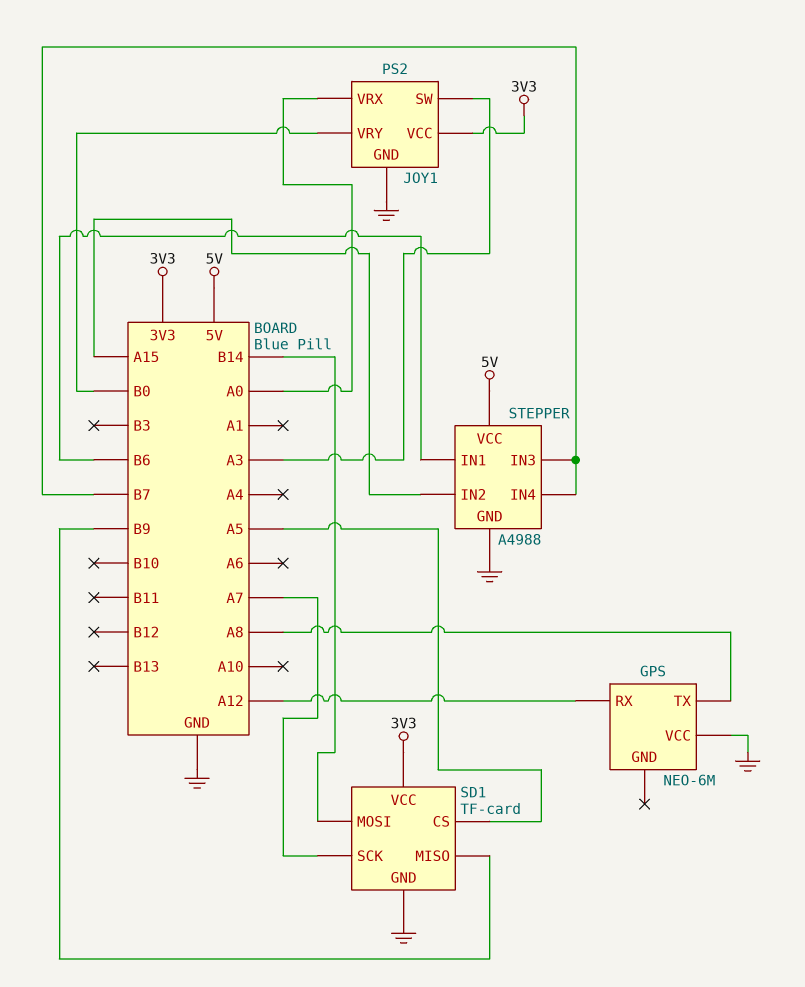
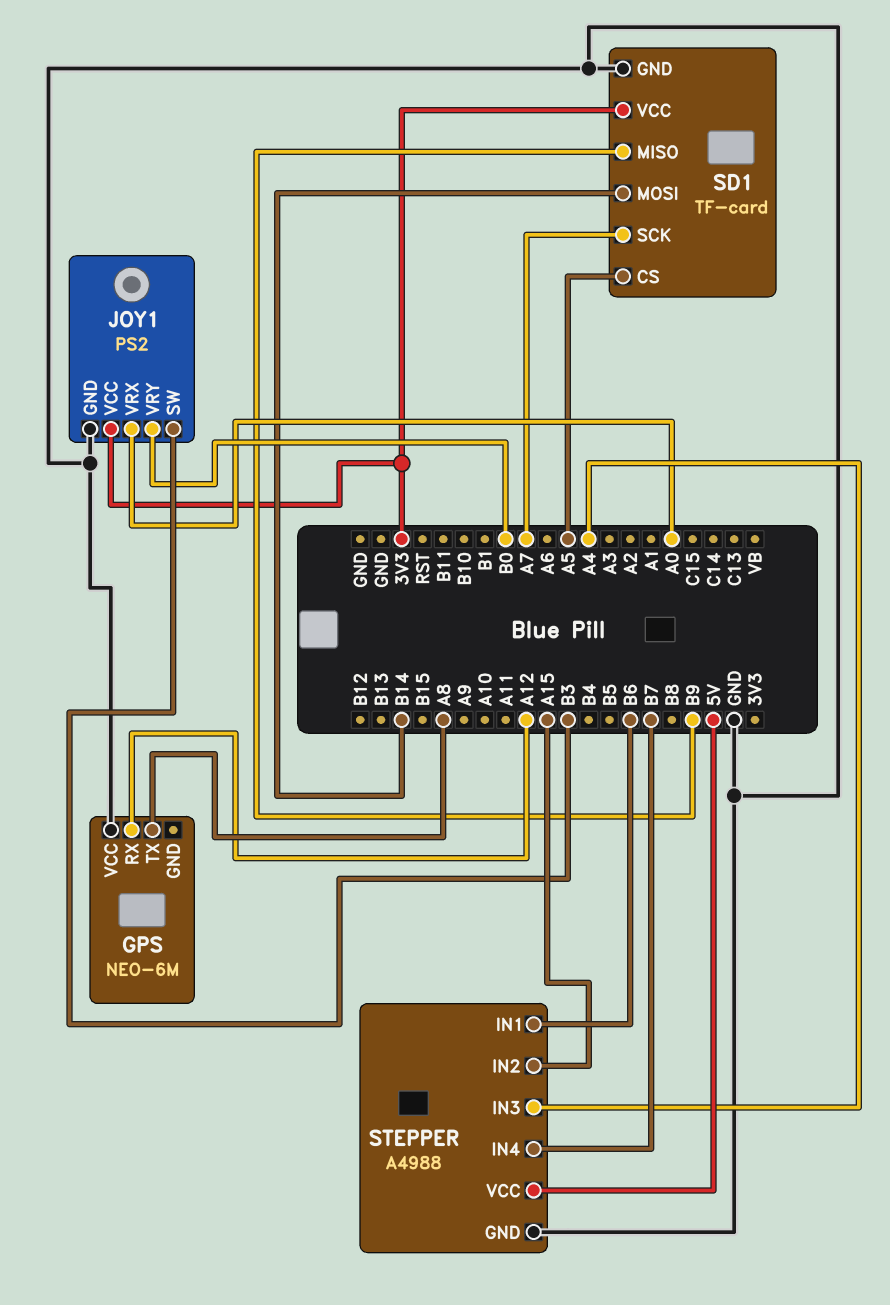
JOY1 pin SW: A3 -> B3
STEPPER pin IN3: B7 -> A4

